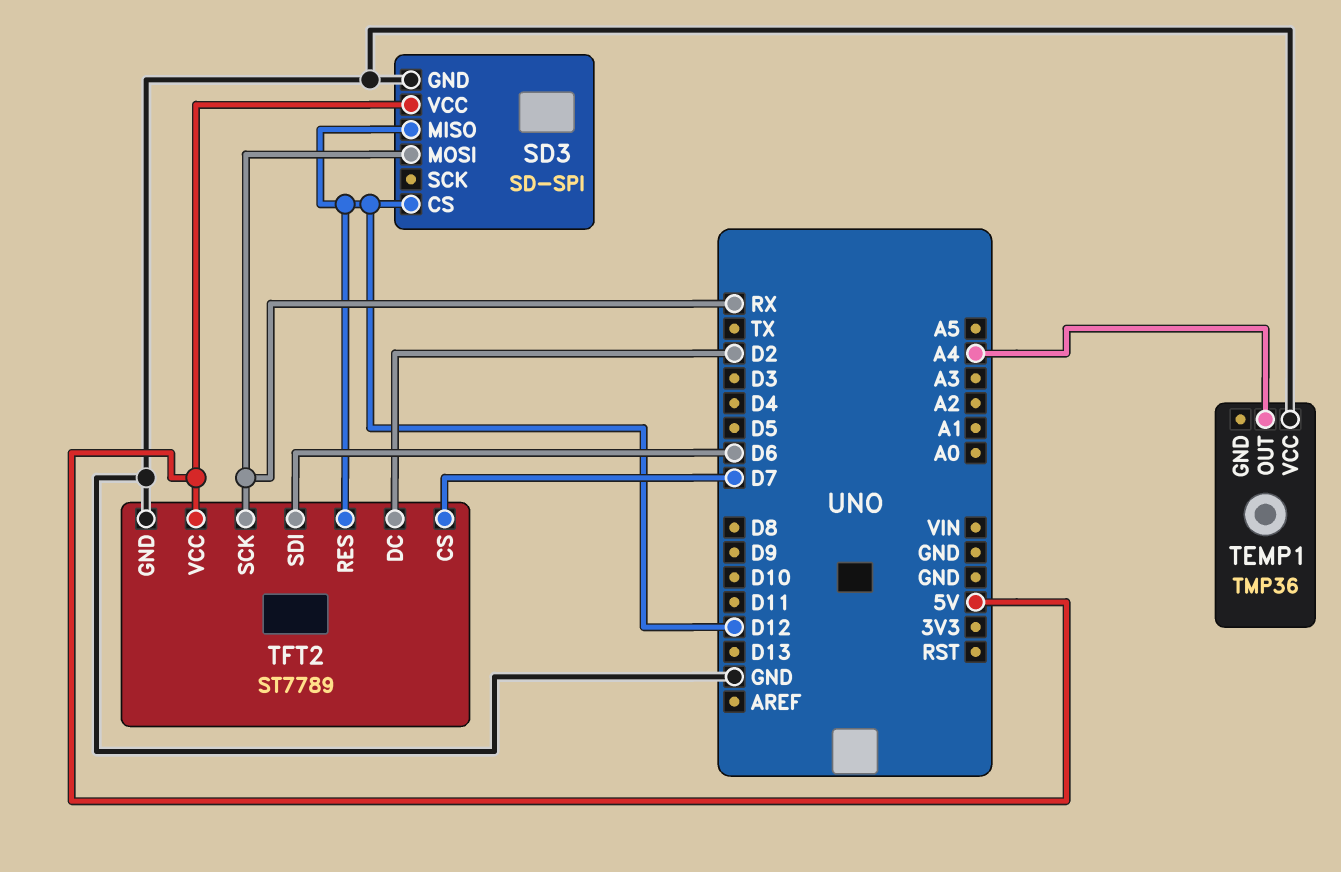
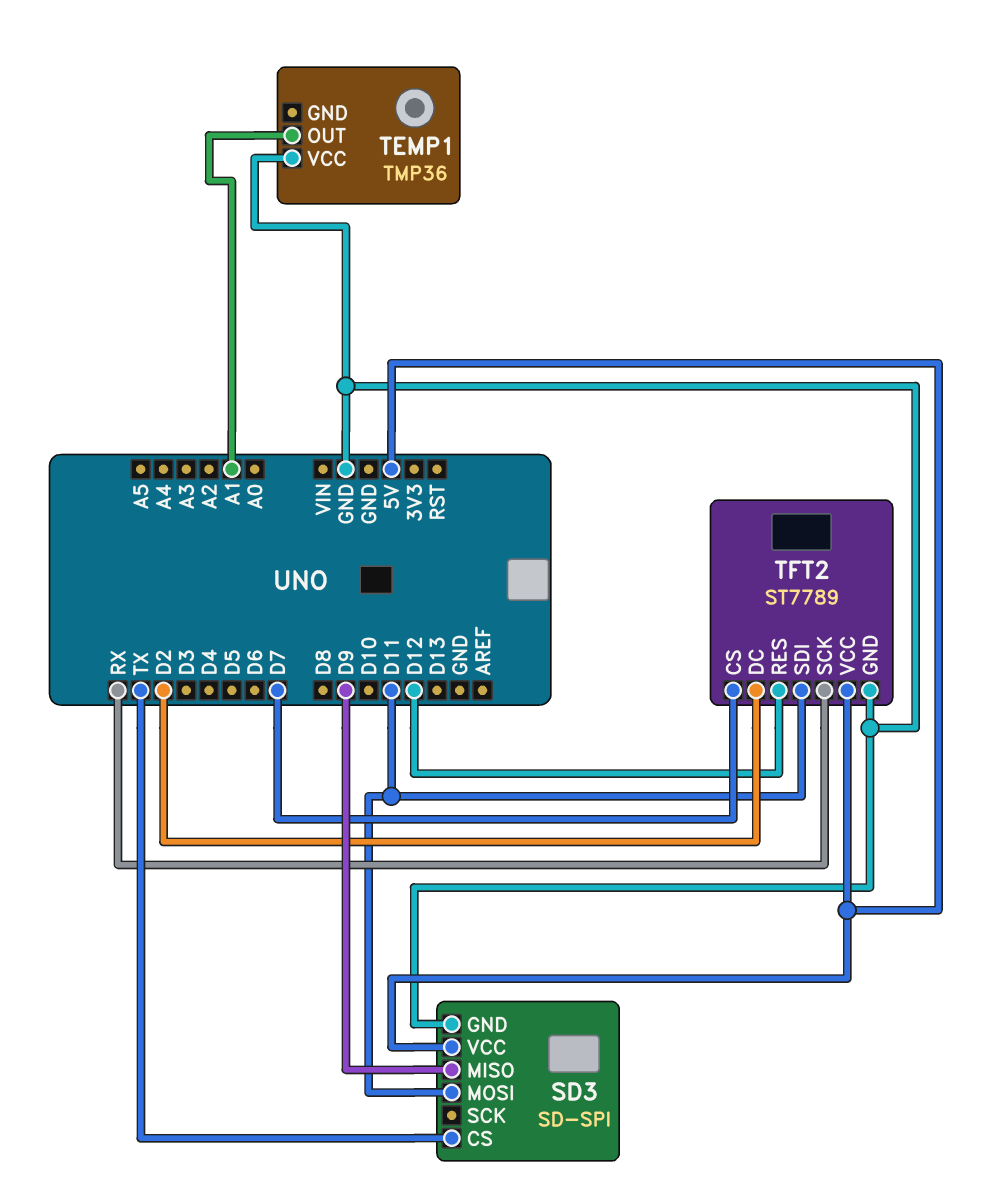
SD3 pin CS: D12 -> TX
SD3 pin MISO: D12 -> D9
SD3 pin MOSI: RX -> D11
TEMP1 pin OUT: A4 -> A1
TFT2 pin SDI: D6 -> D11

